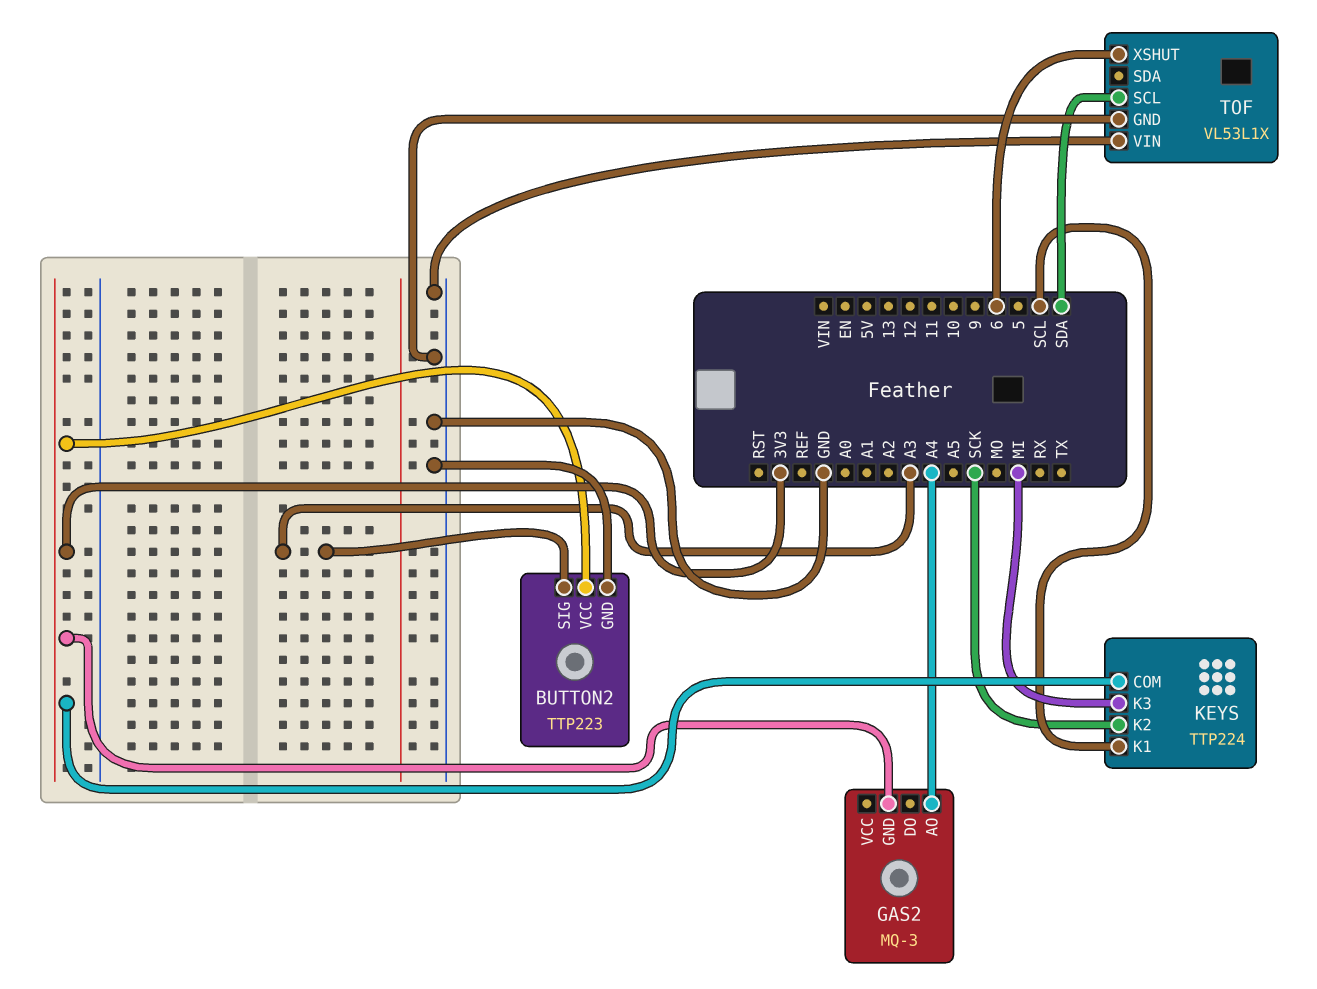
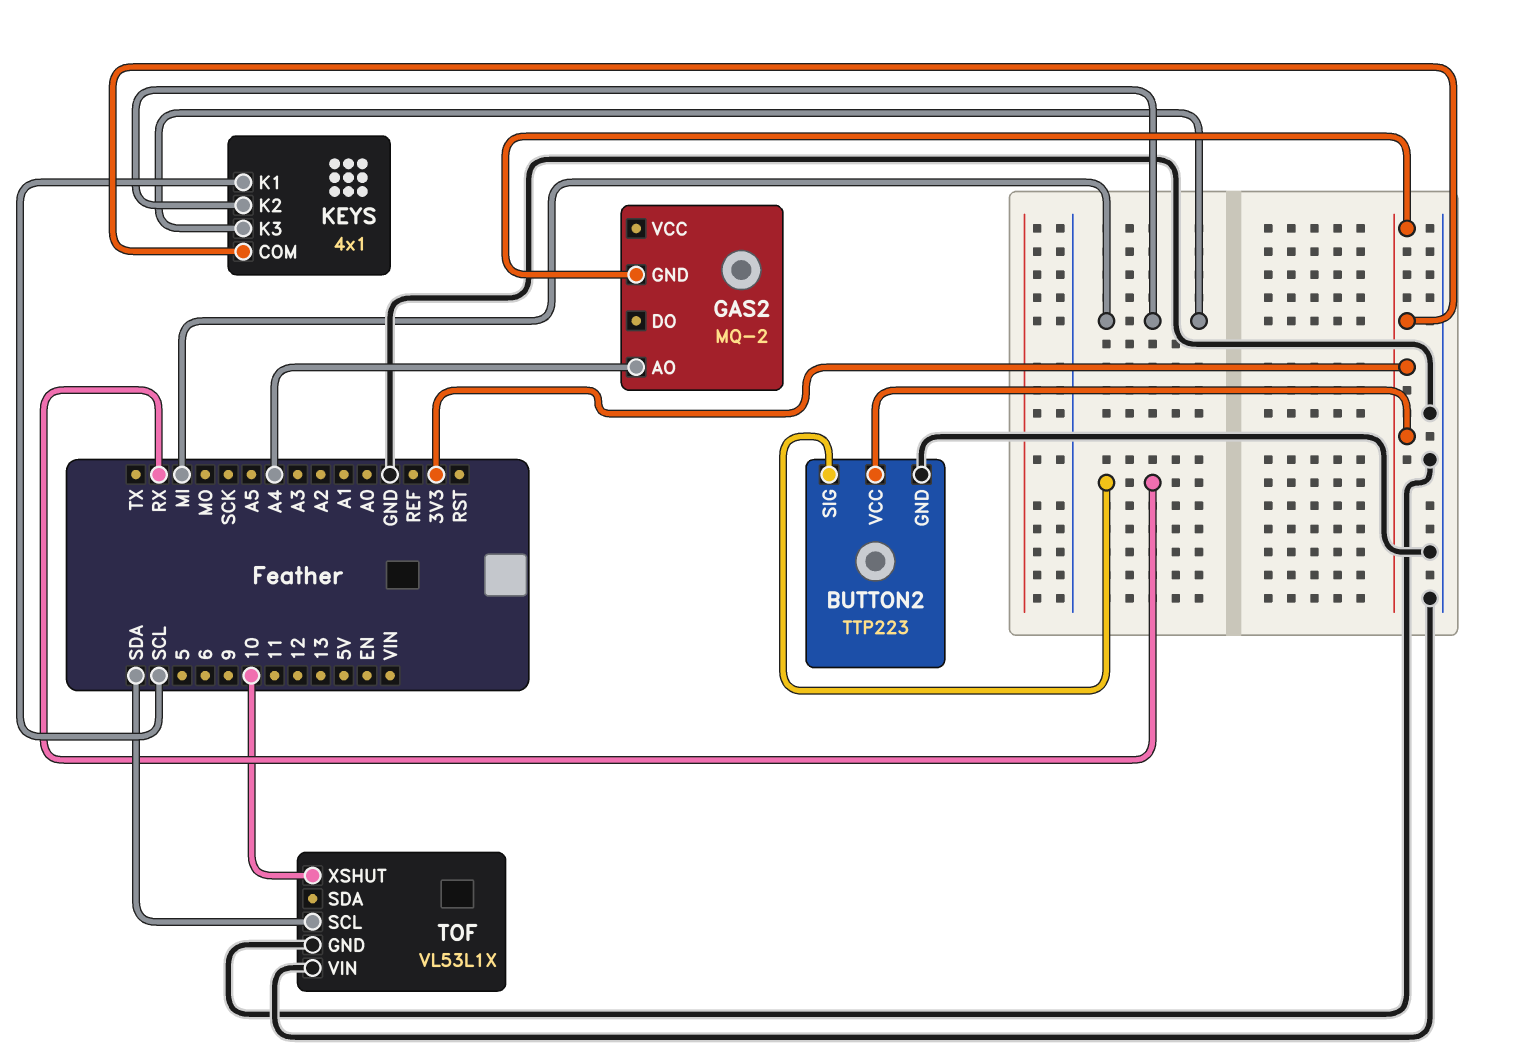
BUTTON2 pin SIG: A3 -> RX
GAS2: MQ-3 -> MQ-2
KEYS: TTP224 -> 4x1
KEYS pin K2: SCK -> MI
TOF pin XSHUT: 6 -> 10

